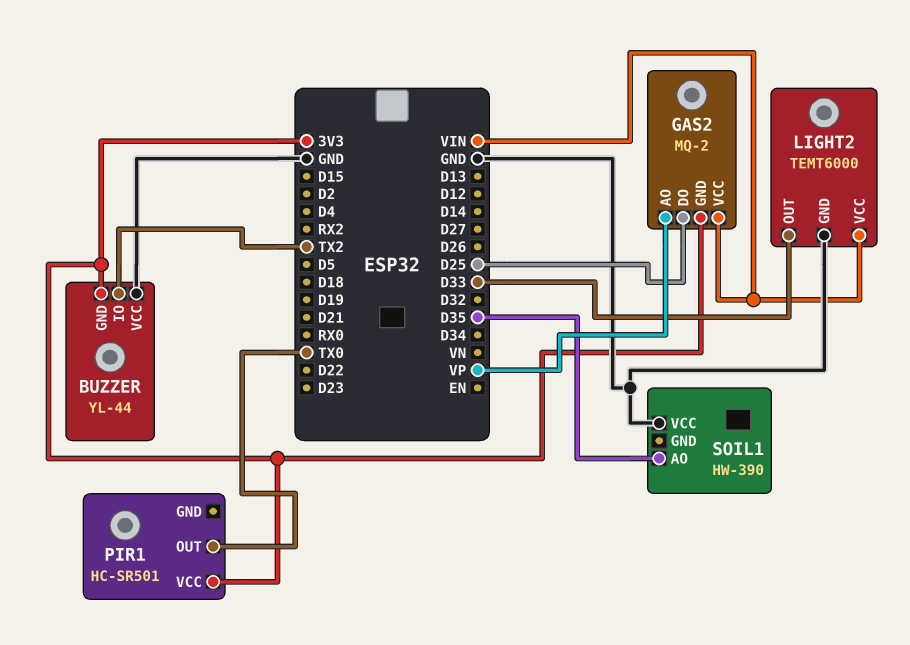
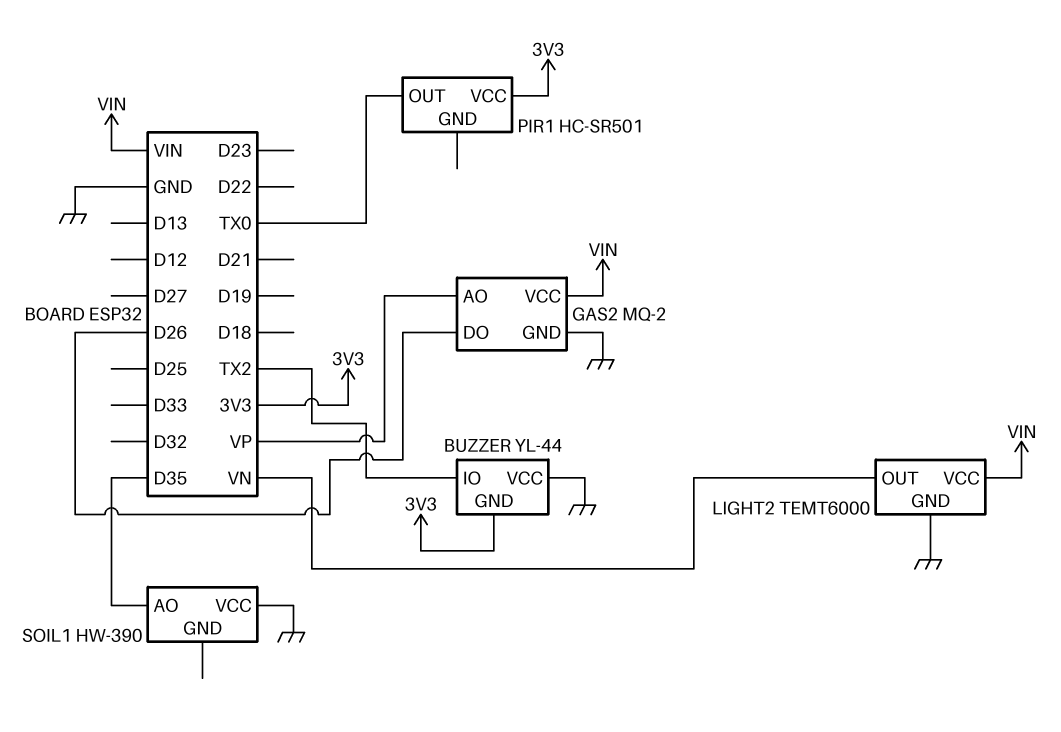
GAS2 pin DO: D25 -> D26
GAS2 pin GND: 3V3 -> GND
LIGHT2 pin OUT: D33 -> VN

